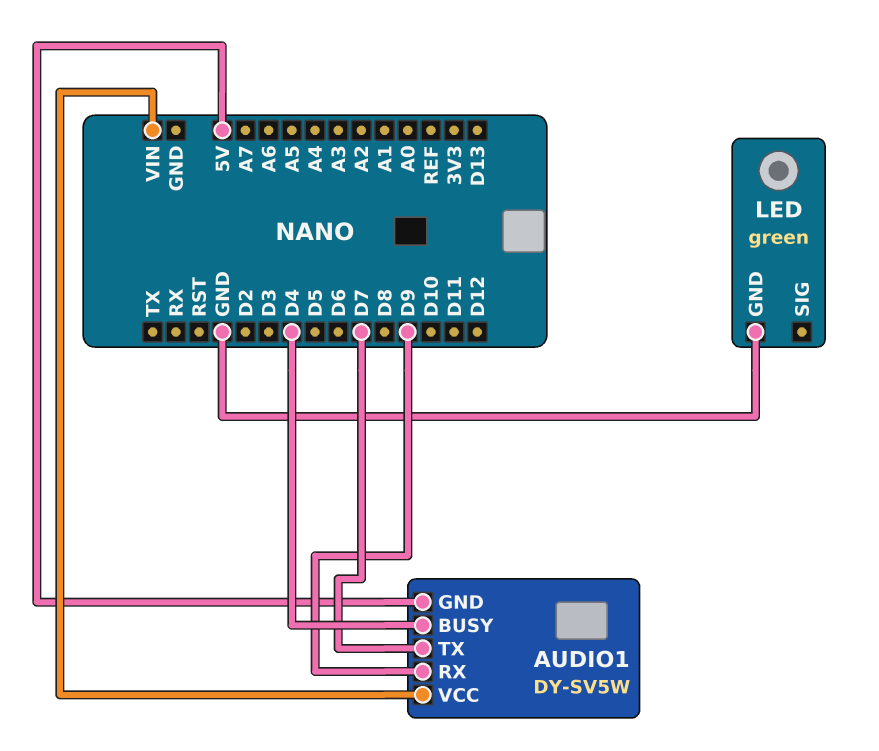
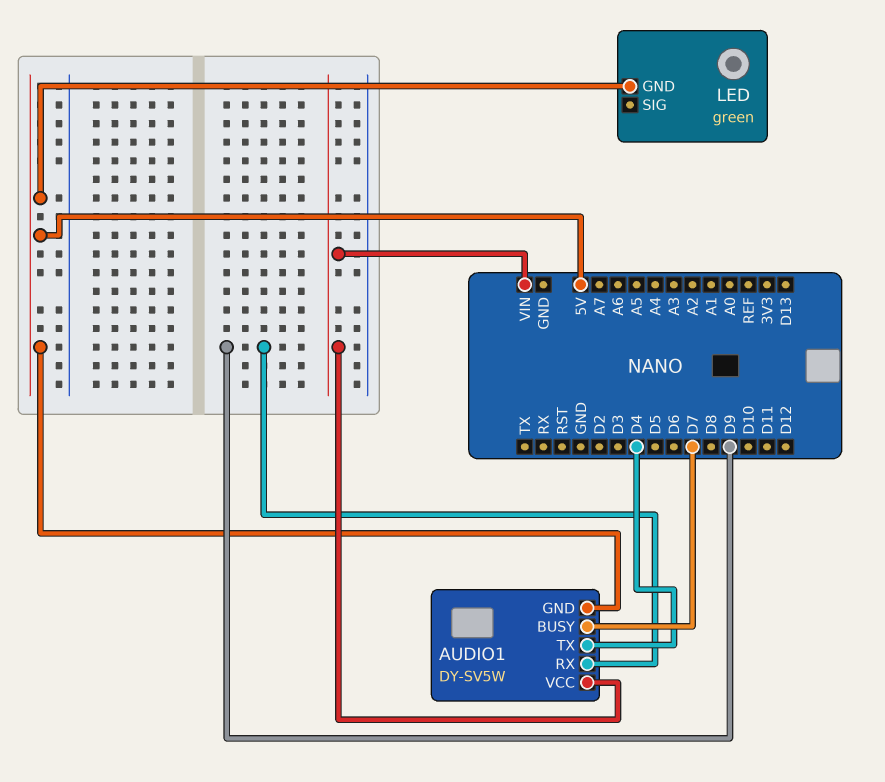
AUDIO1 pin BUSY: D4 -> D7
AUDIO1 pin TX: D7 -> D4
LED pin GND: GND -> 5V

